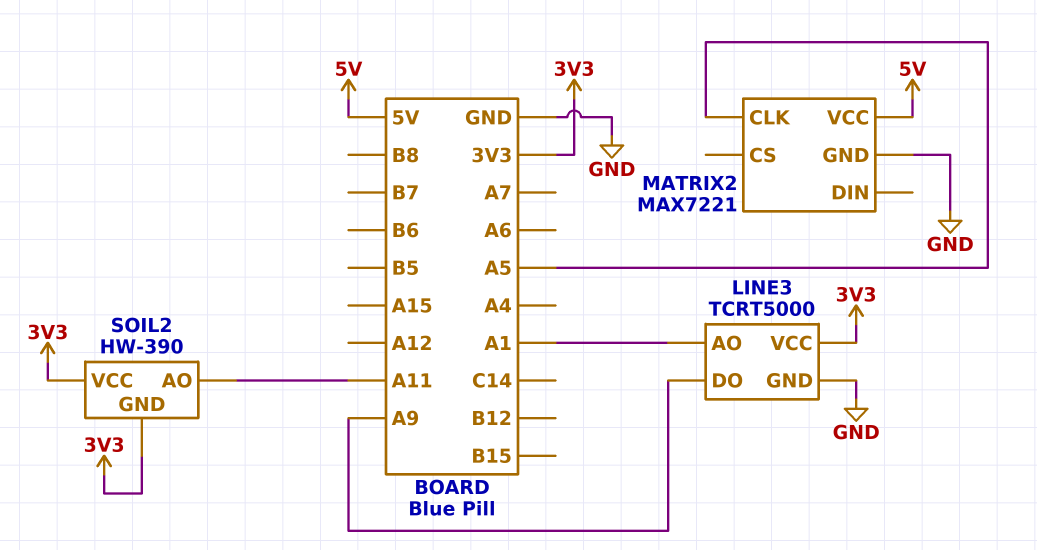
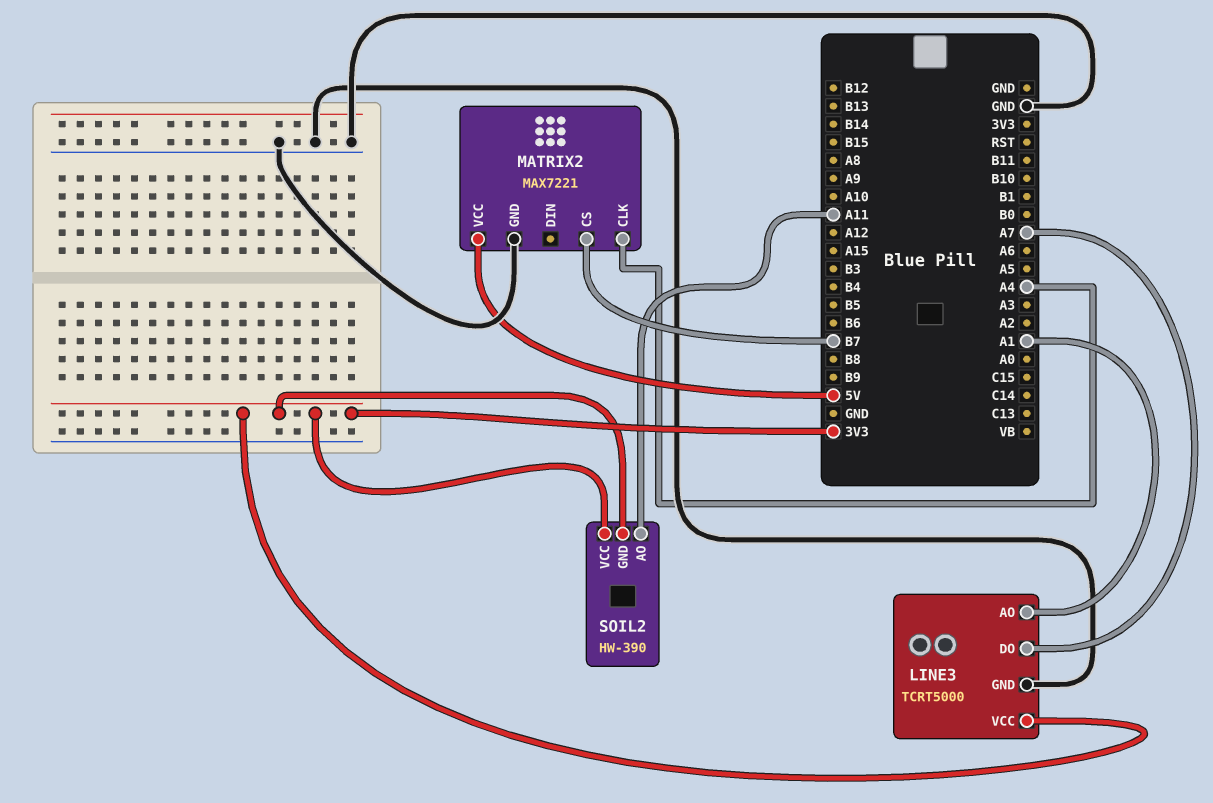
LINE3 pin DO: A9 -> A7
MATRIX2 pin CLK: A5 -> A4
MATRIX2 pin CS: none -> B7

